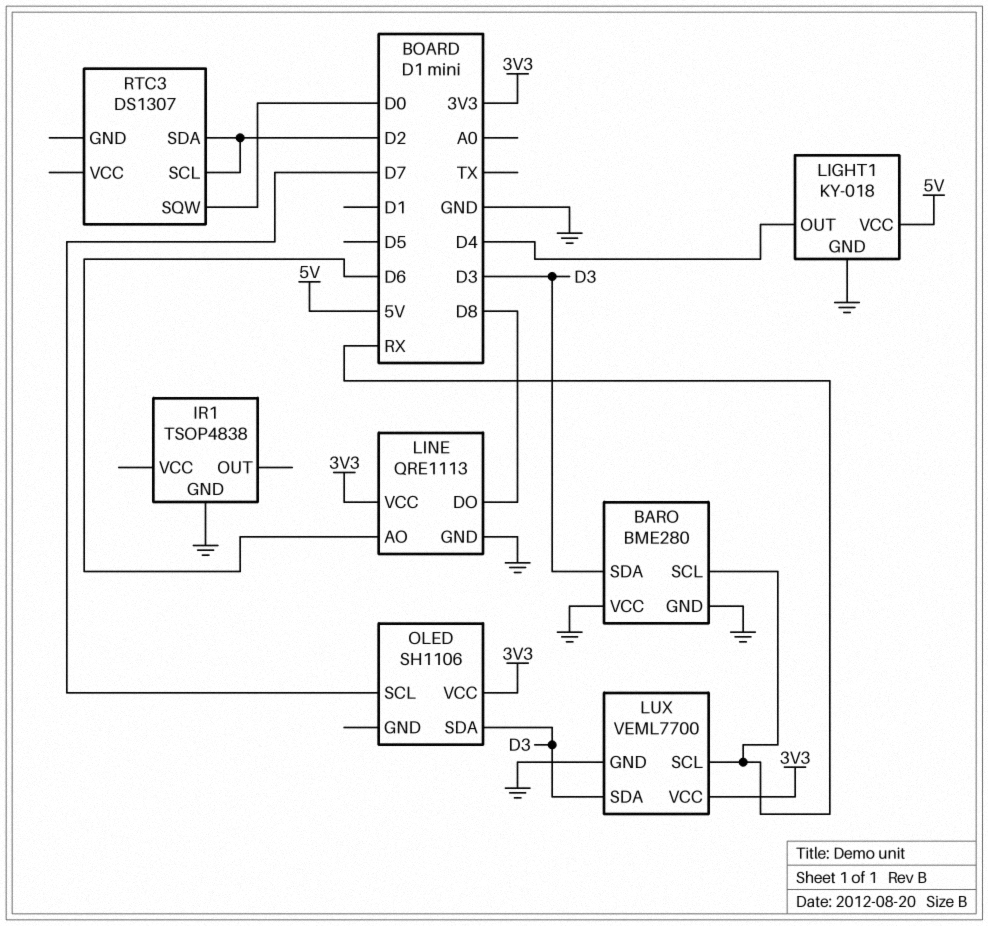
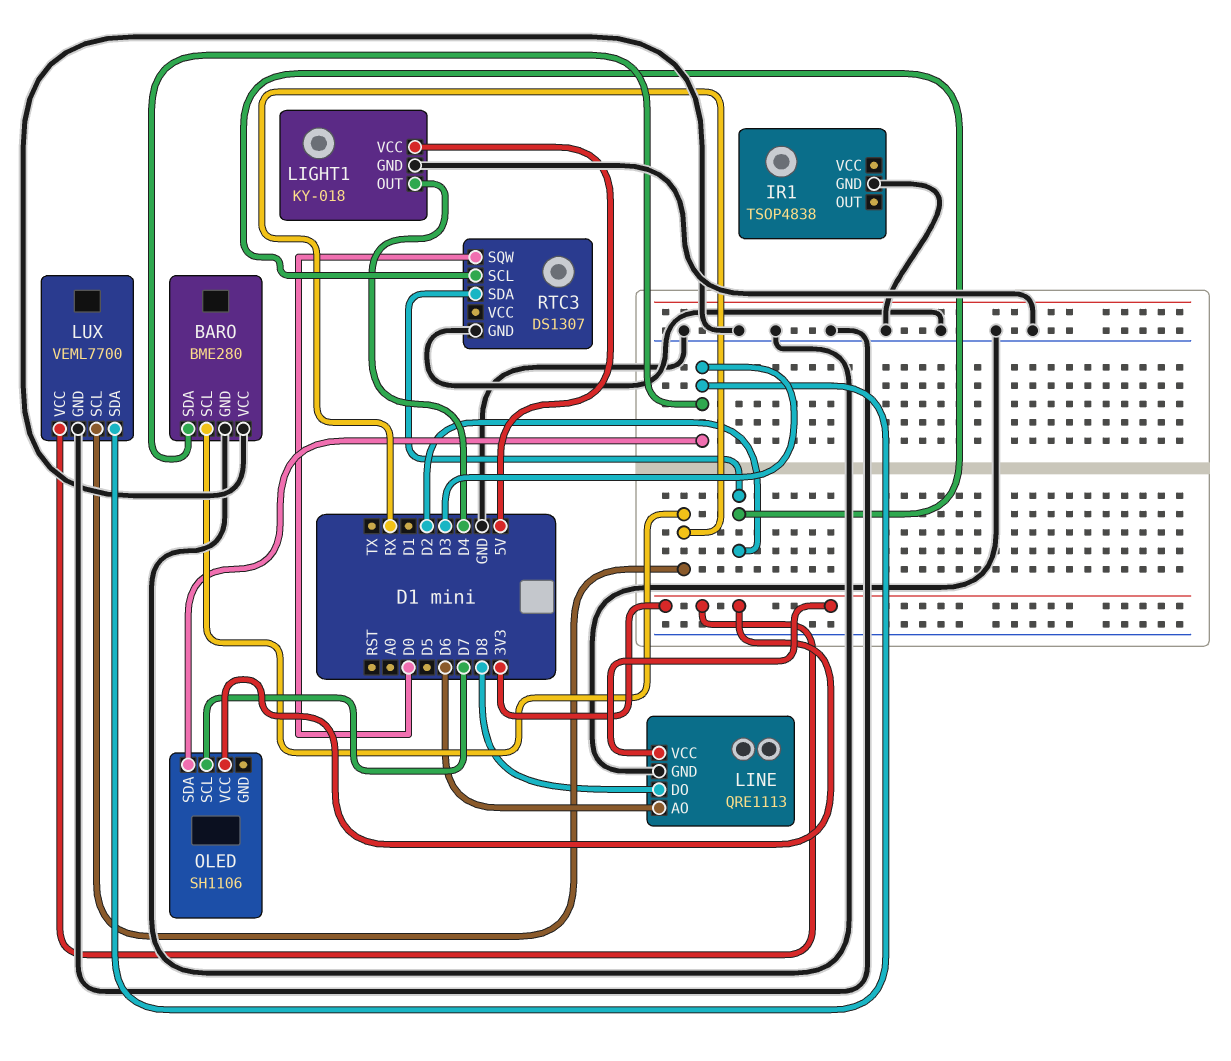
RTC3 pin GND: none -> GND

